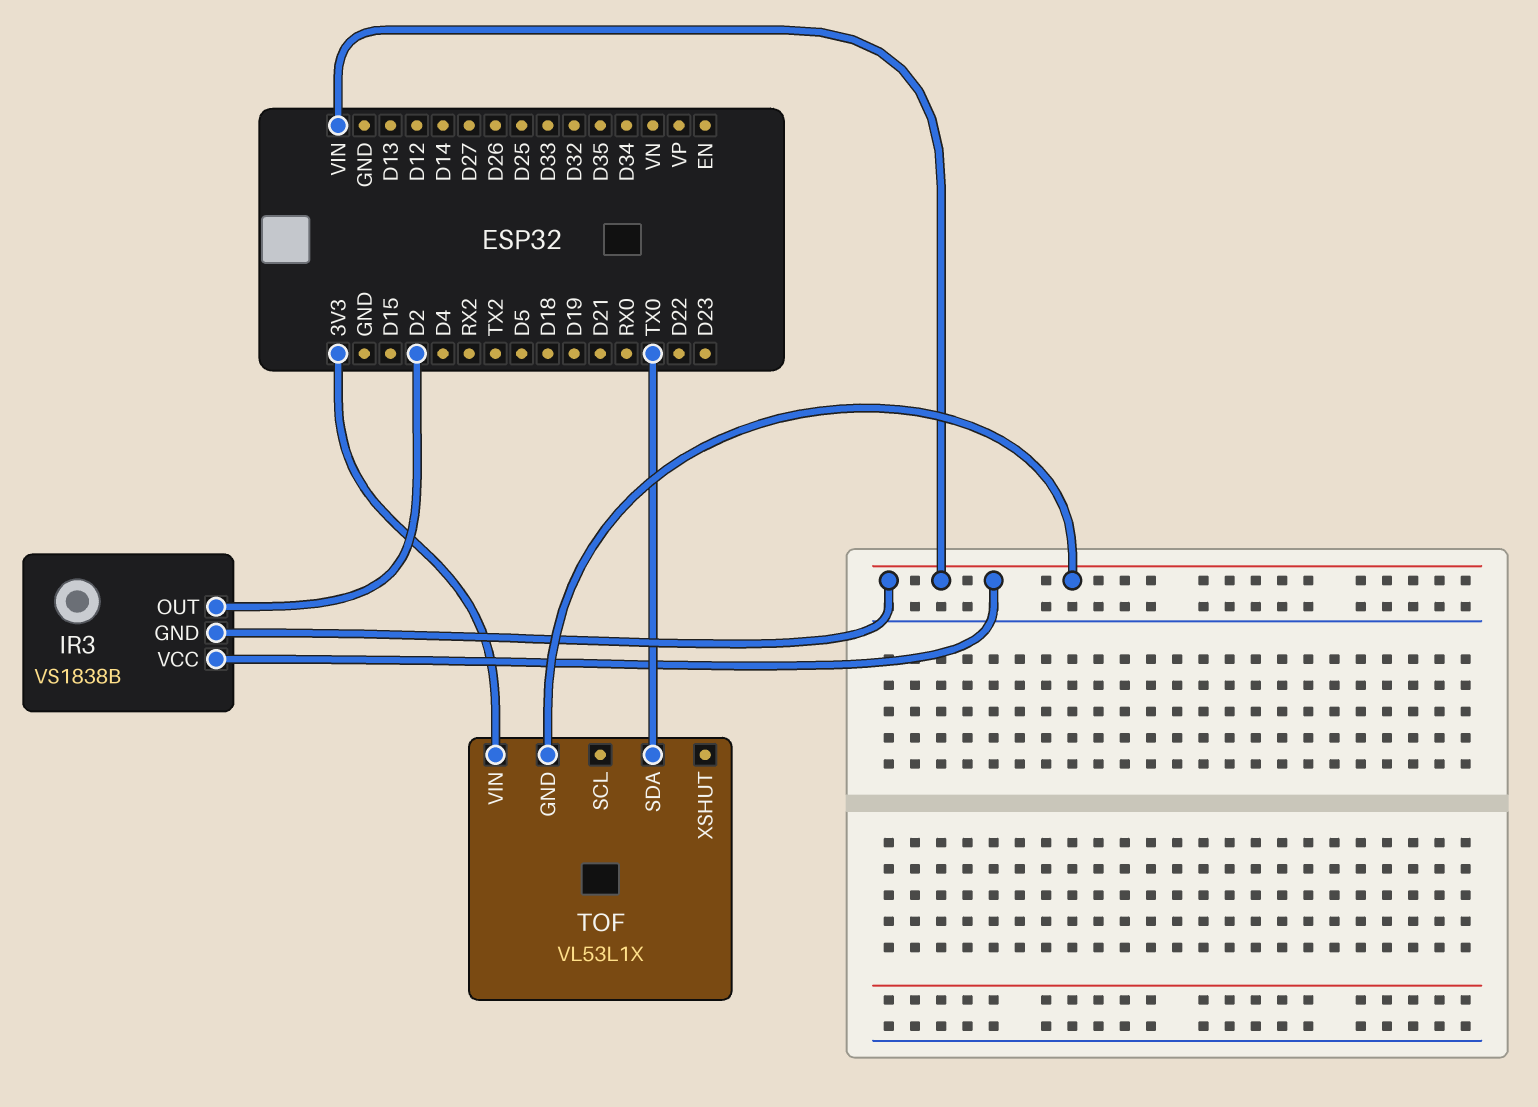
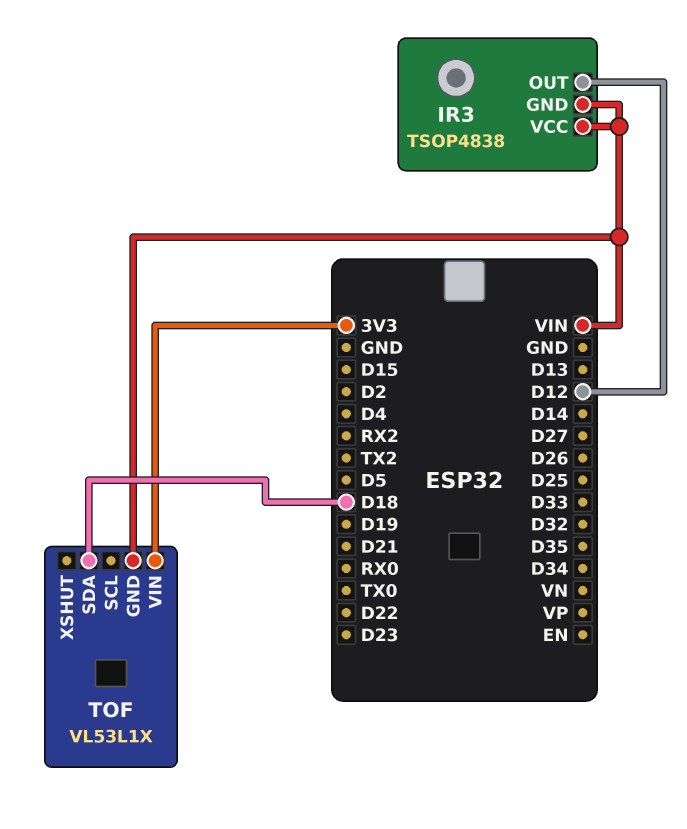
IR3: VS1838B -> TSOP4838
IR3 pin OUT: D2 -> D12
TOF pin SDA: TX0 -> D18

